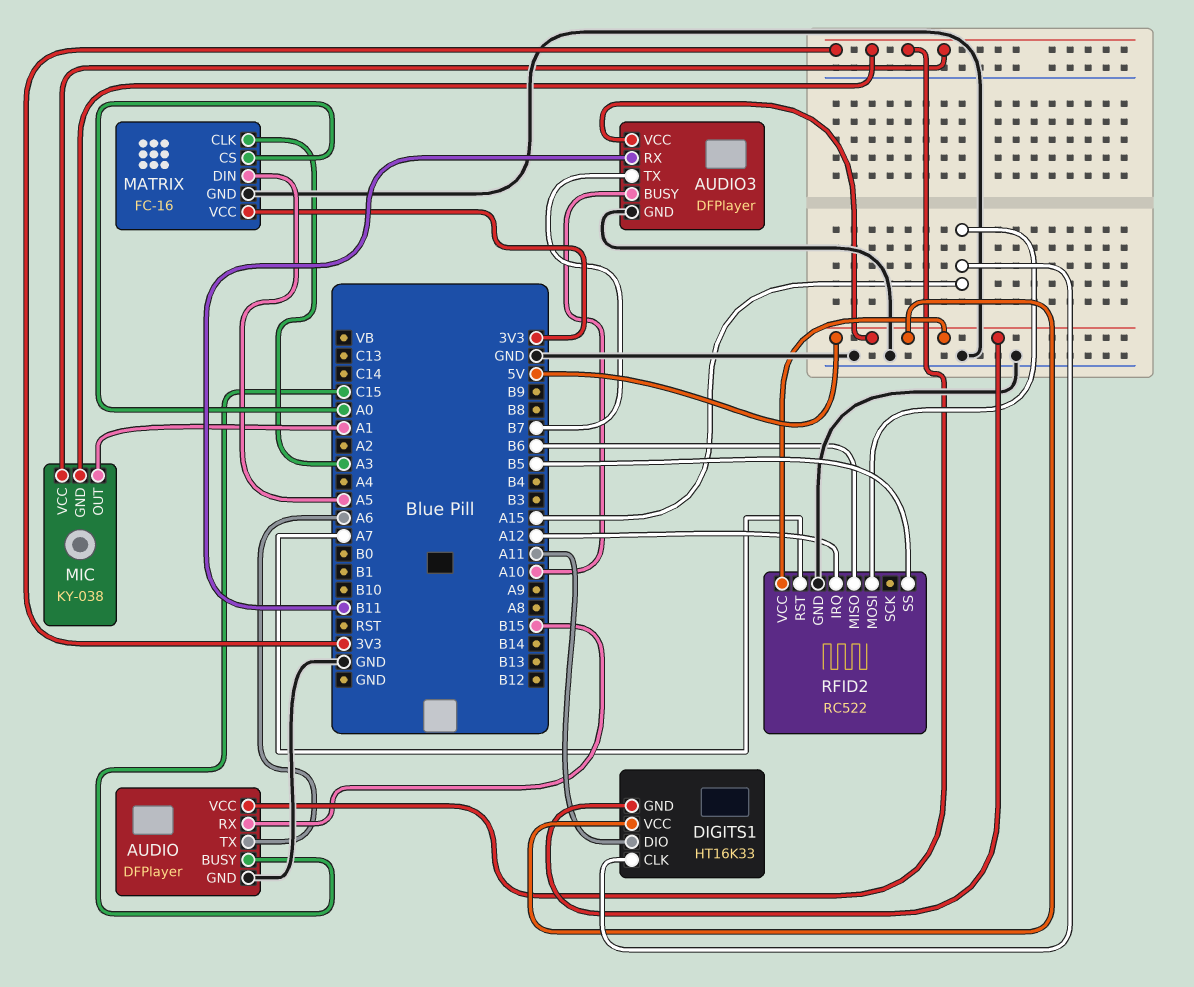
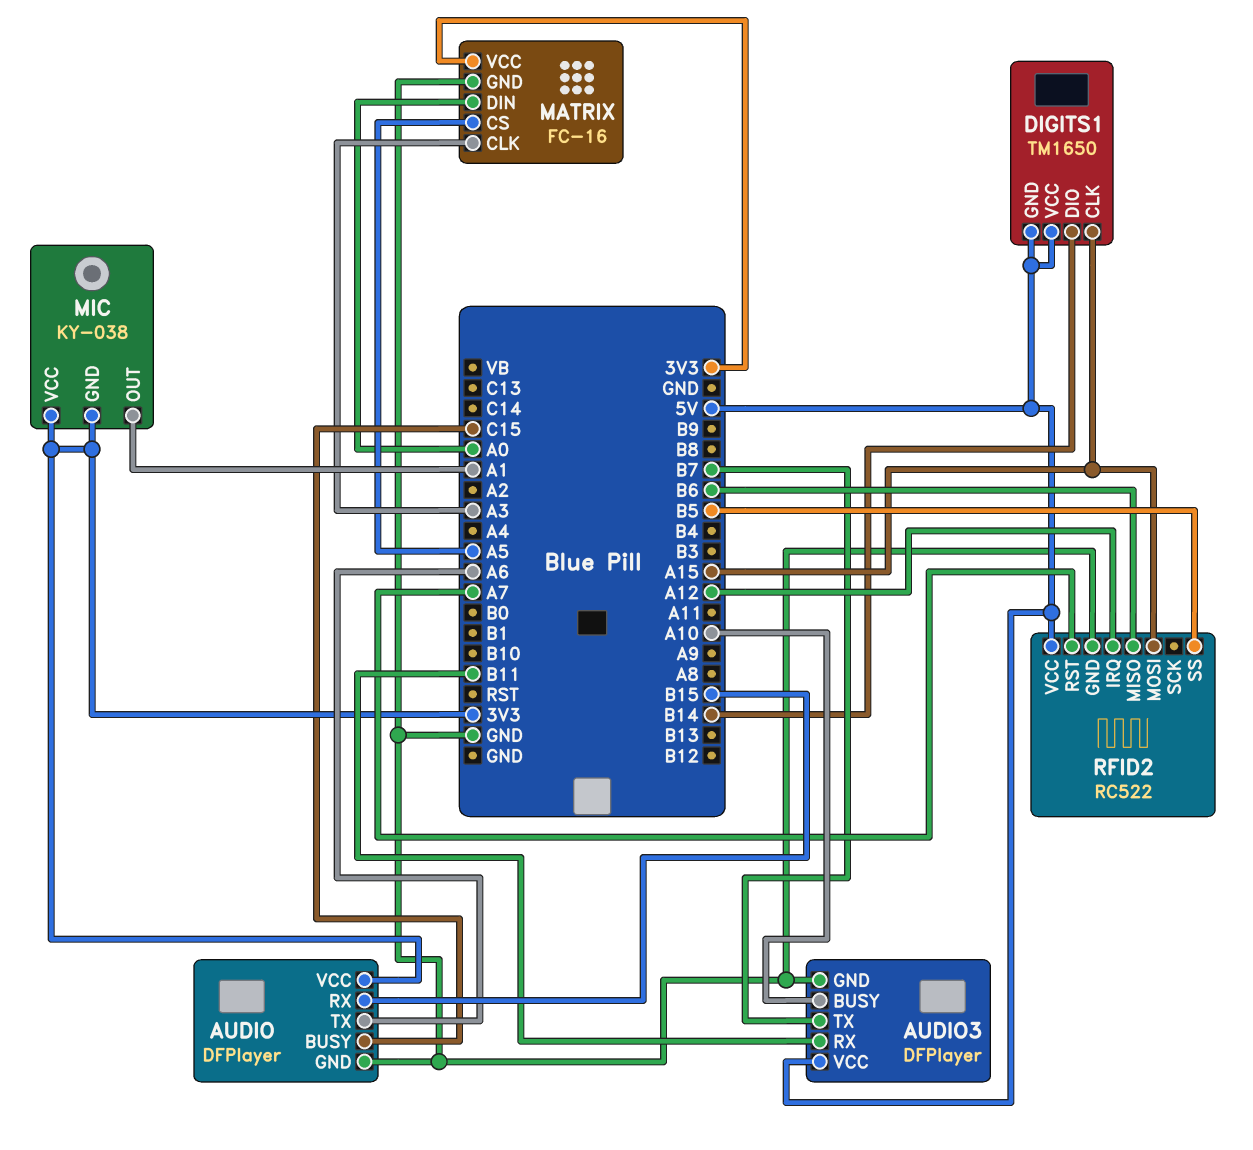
DIGITS1: HT16K33 -> TM1650
DIGITS1 pin DIO: A11 -> B14
MATRIX pin CS: A0 -> A5
MATRIX pin DIN: A5 -> A0

